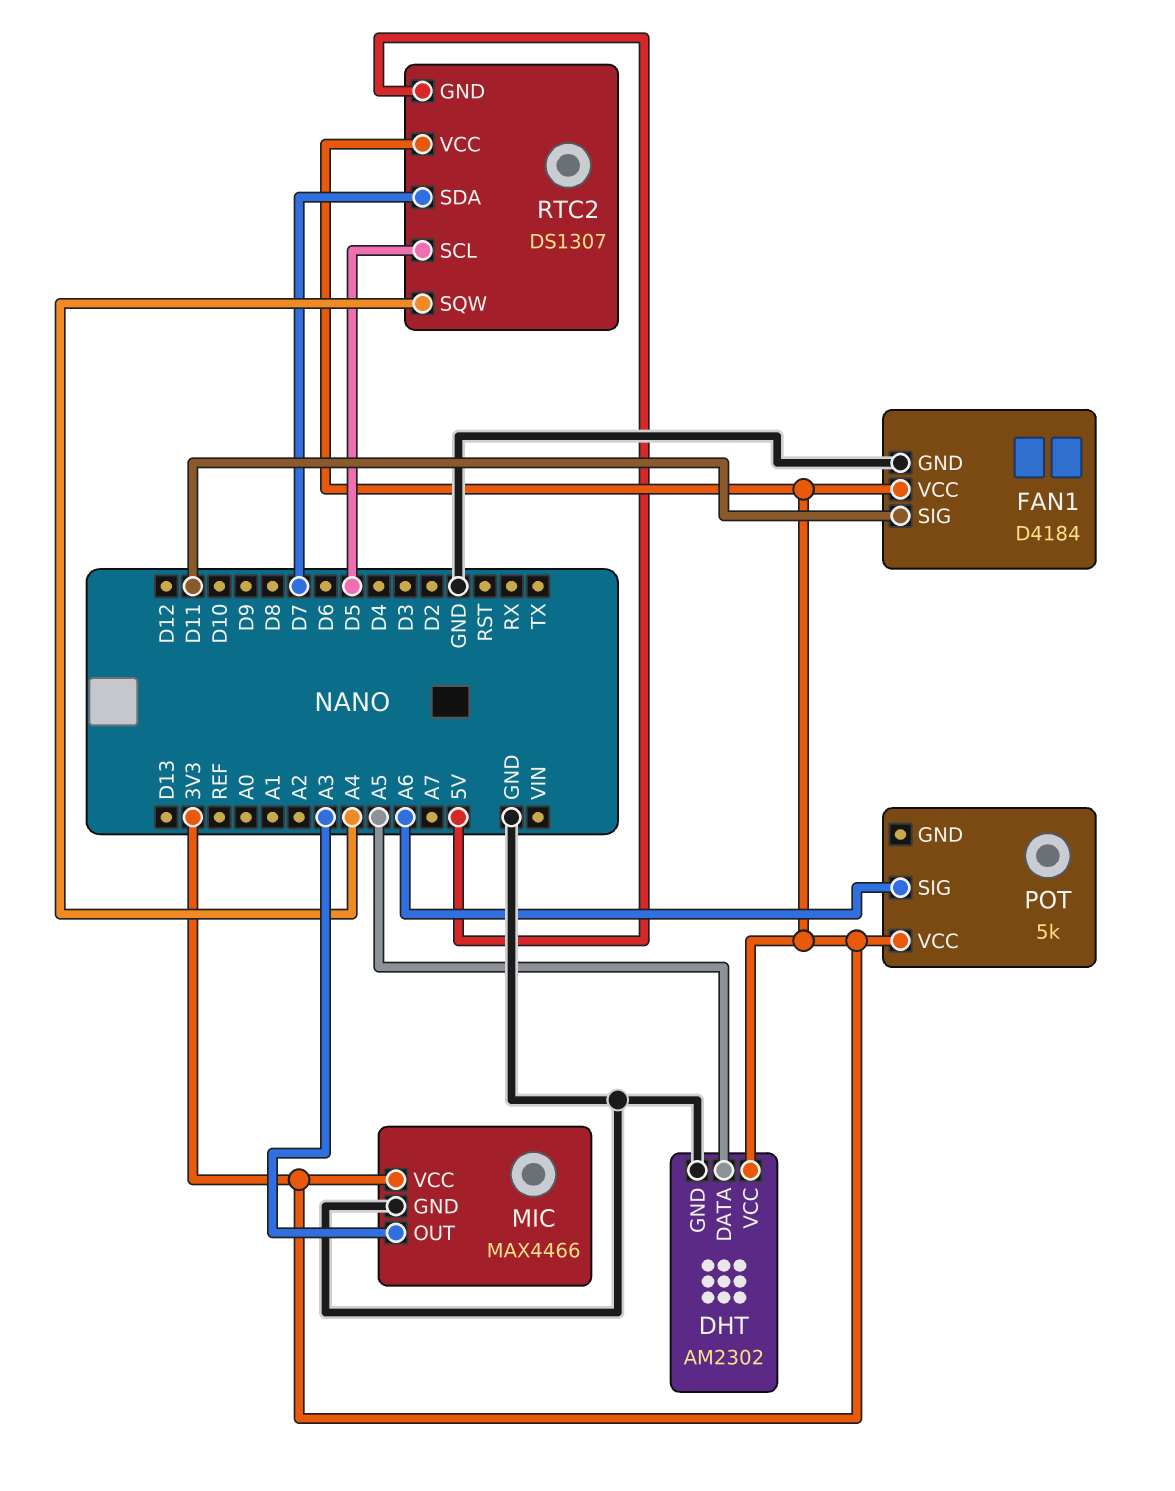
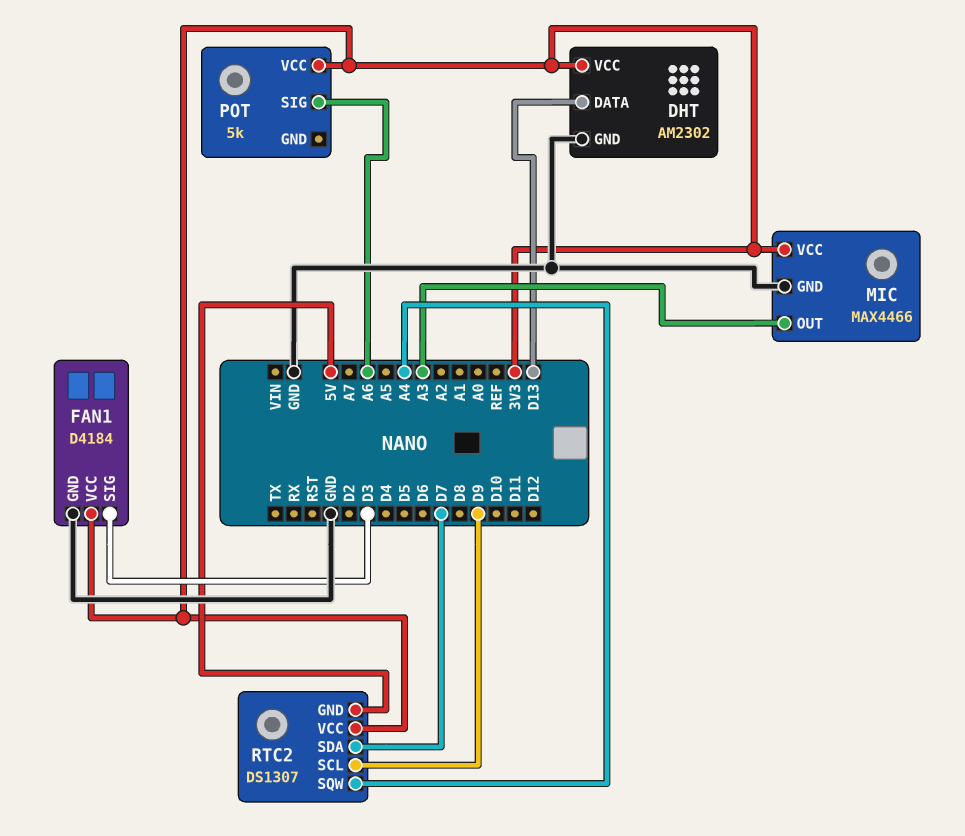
DHT pin DATA: A5 -> D13
FAN1 pin SIG: D11 -> D3
RTC2 pin SCL: D5 -> D9

